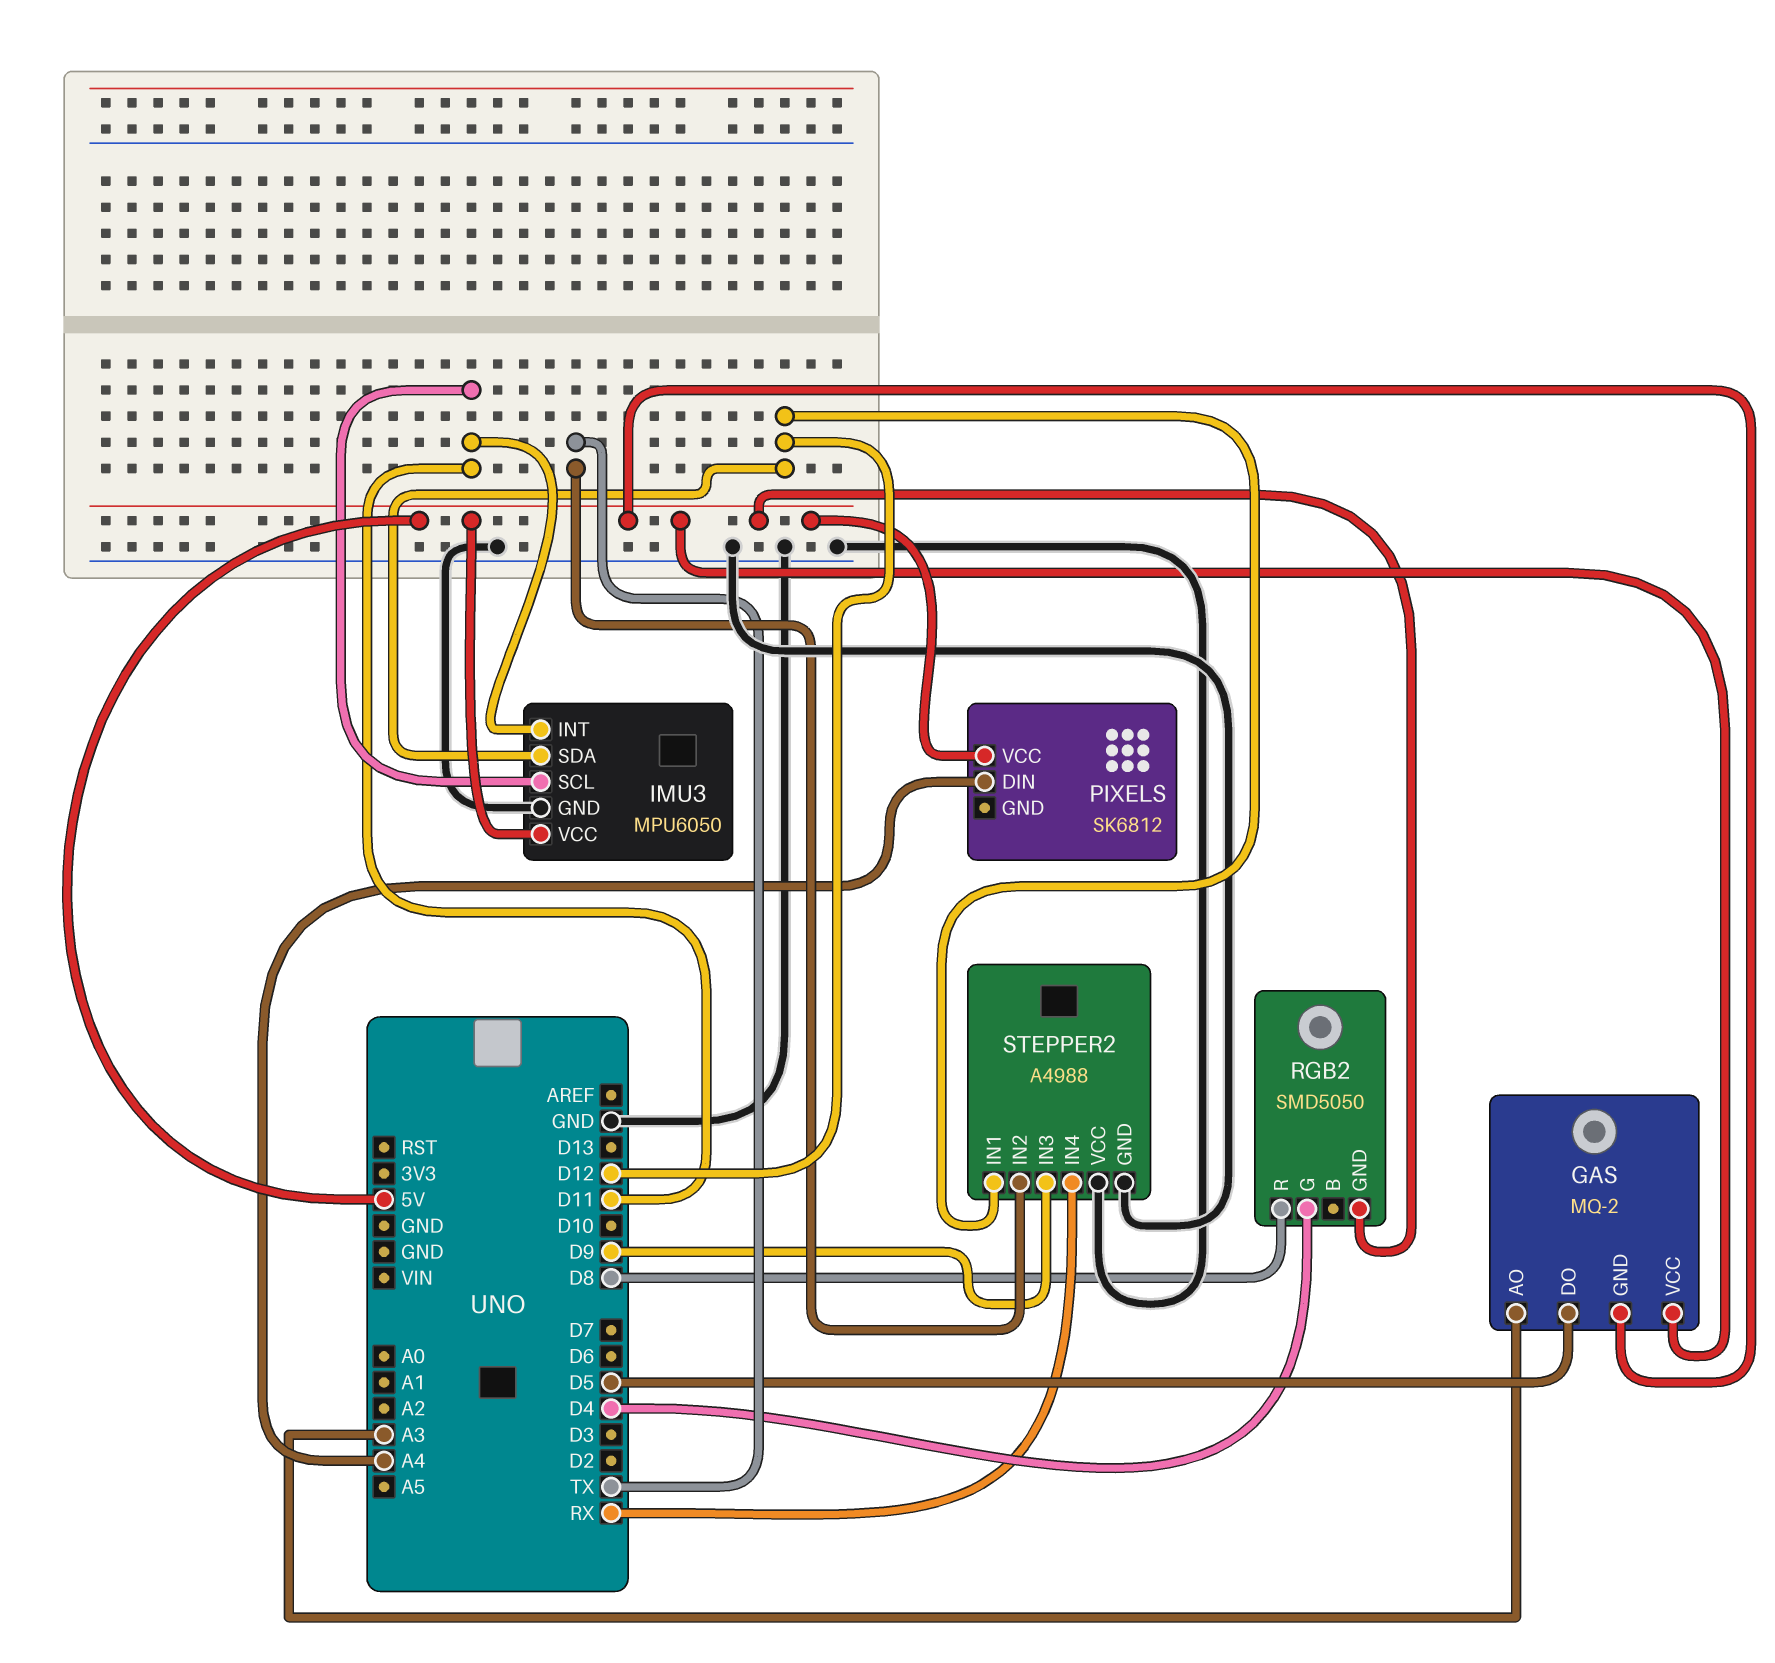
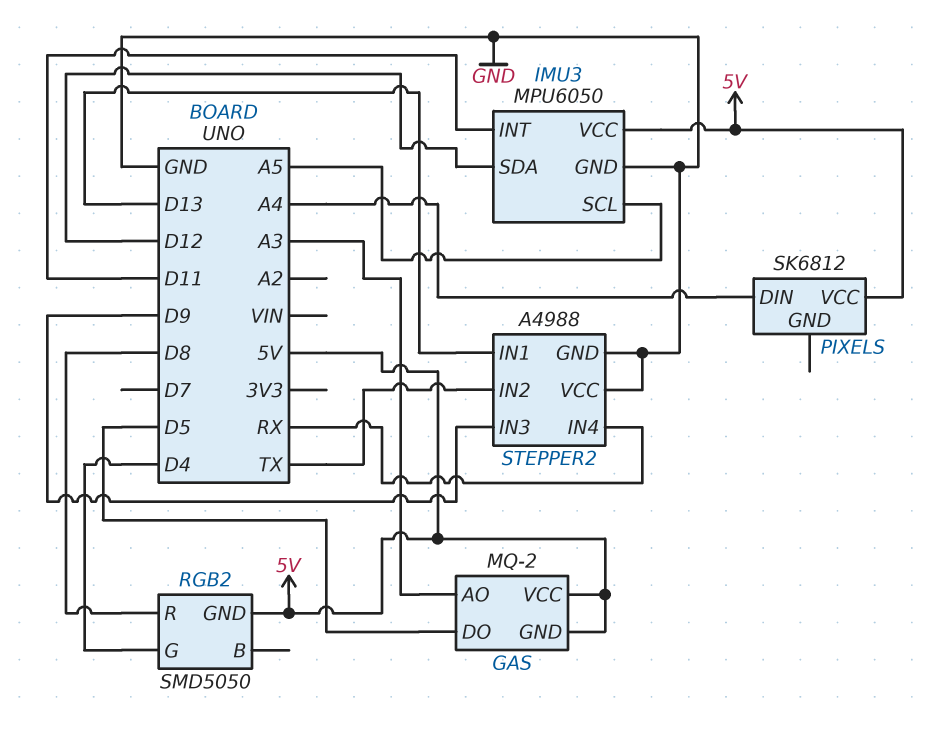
IMU3 pin SCL: D11 -> A5
STEPPER2 pin IN1: D12 -> D13

